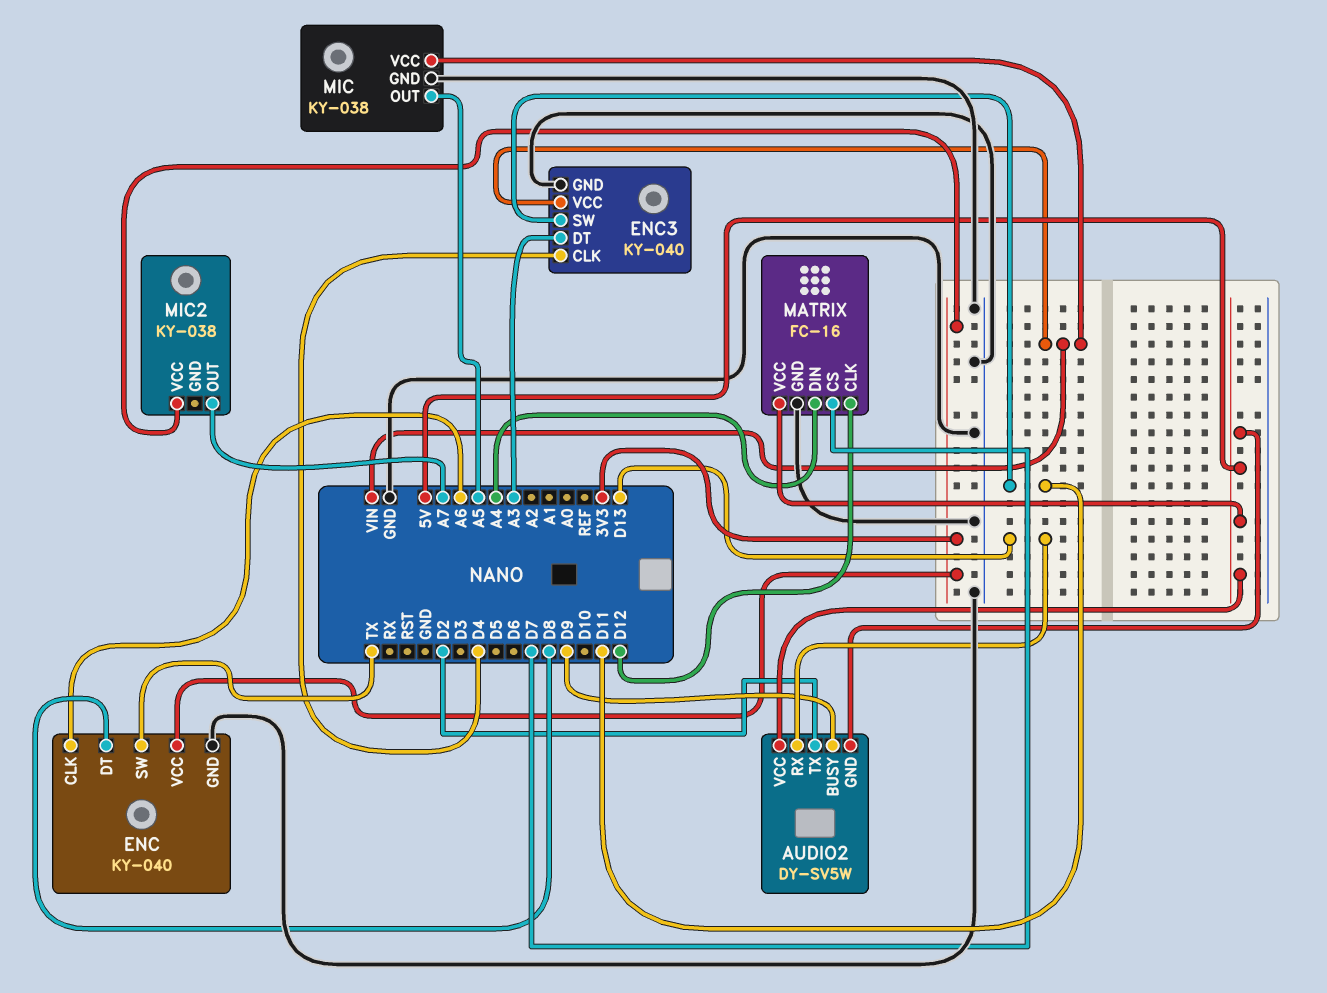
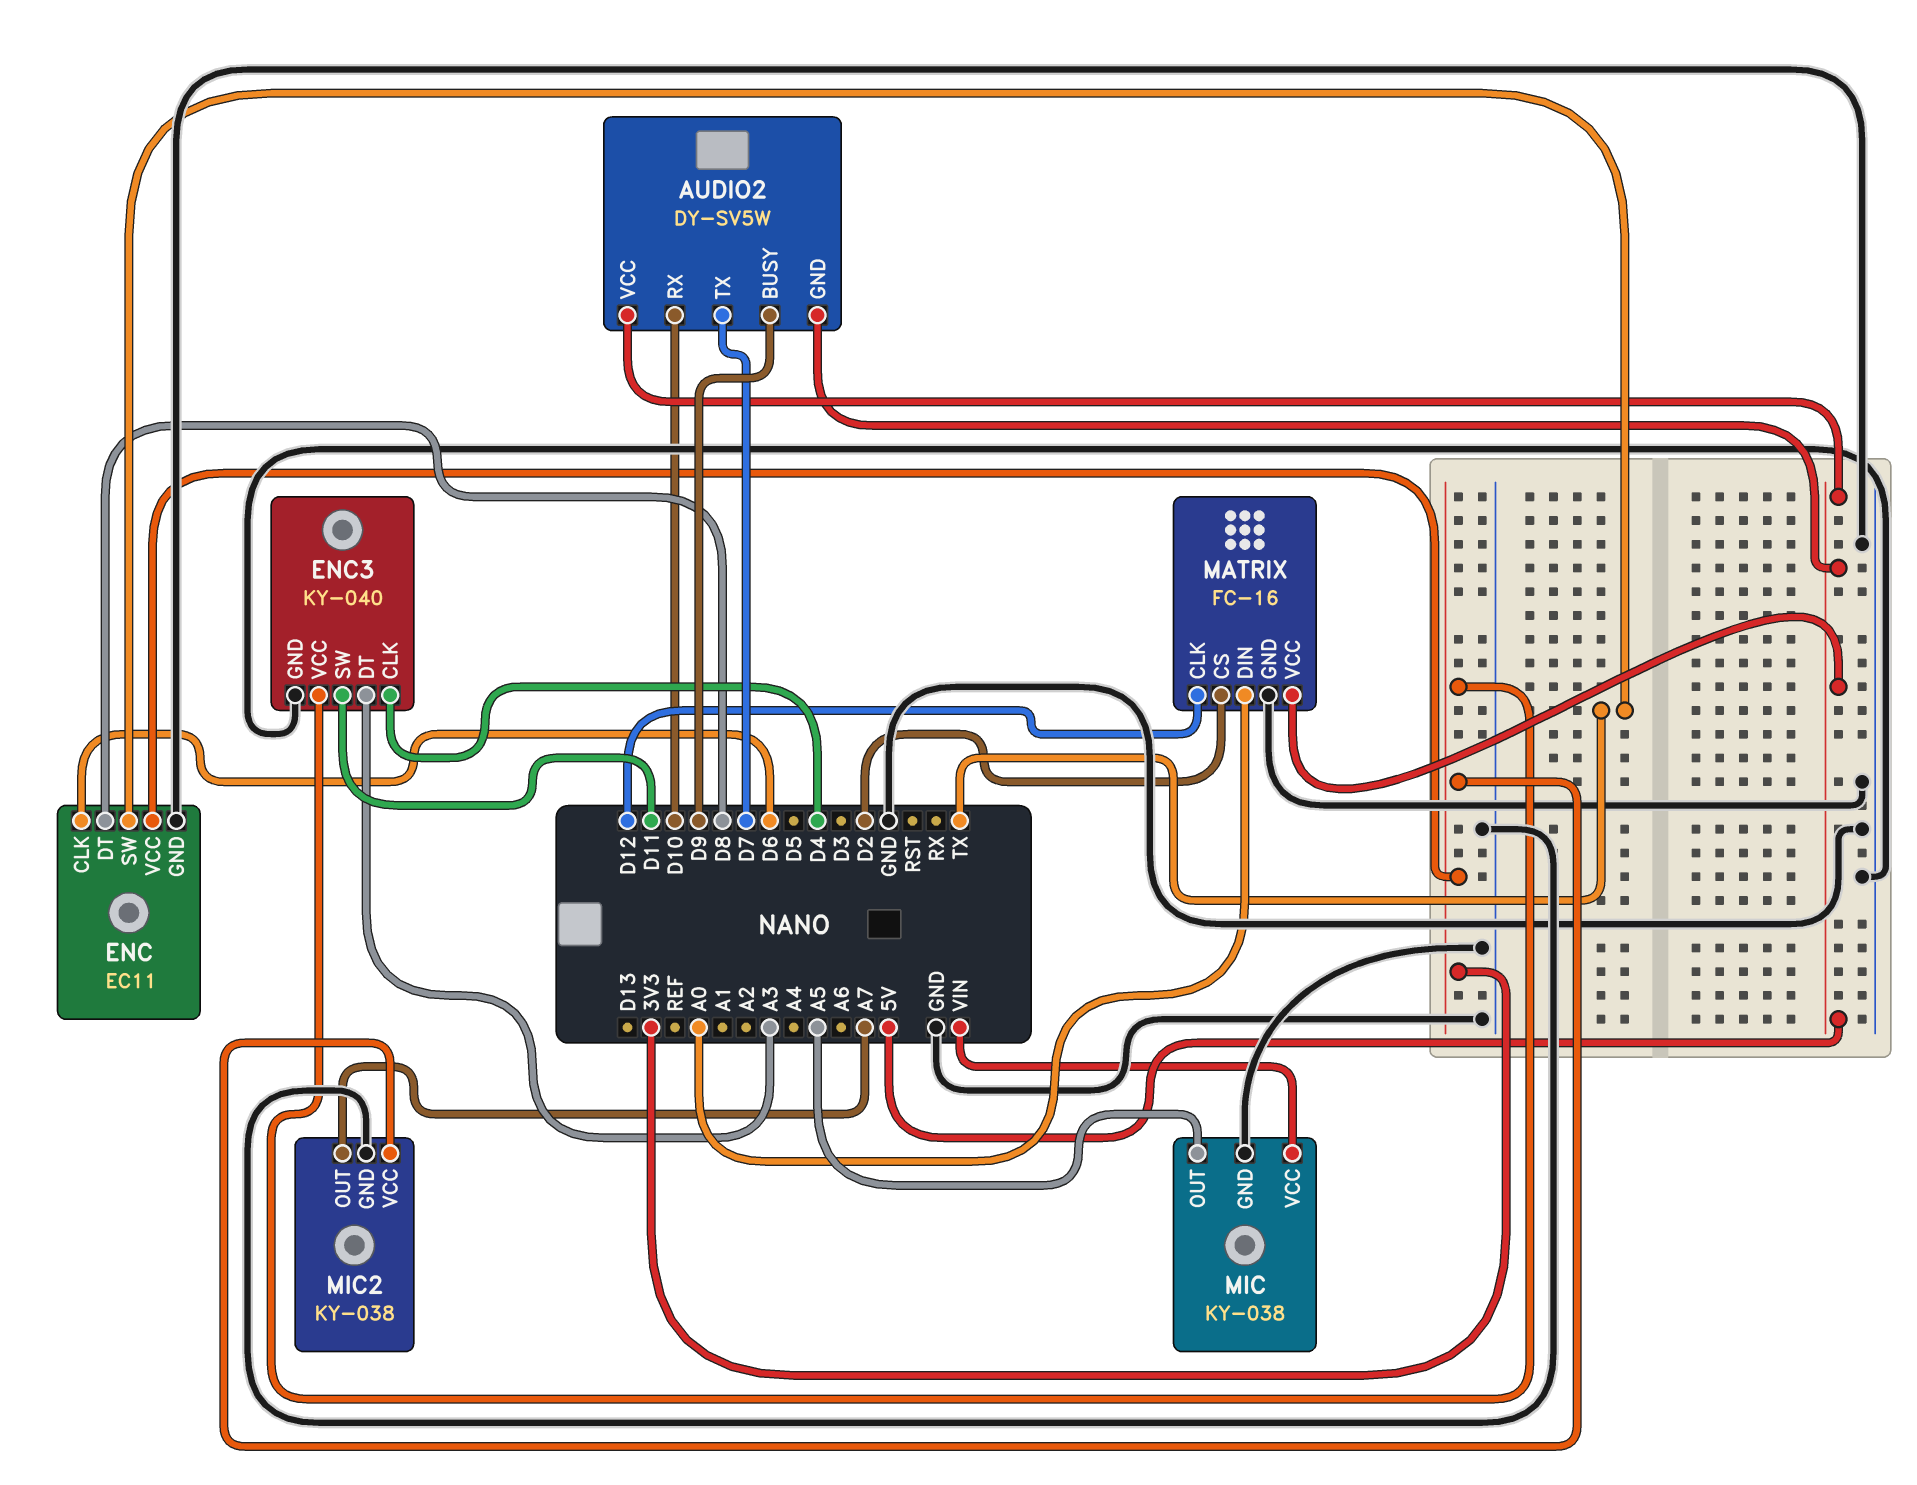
AUDIO2 pin RX: D13 -> D10
AUDIO2 pin TX: D2 -> D7
ENC: KY-040 -> EC11
ENC pin CLK: A6 -> D6
ENC3 pin VCC: VIN -> 3V3
MATRIX pin CS: D7 -> D2
MATRIX pin DIN: A4 -> A0
MIC2 pin GND: none -> GND

